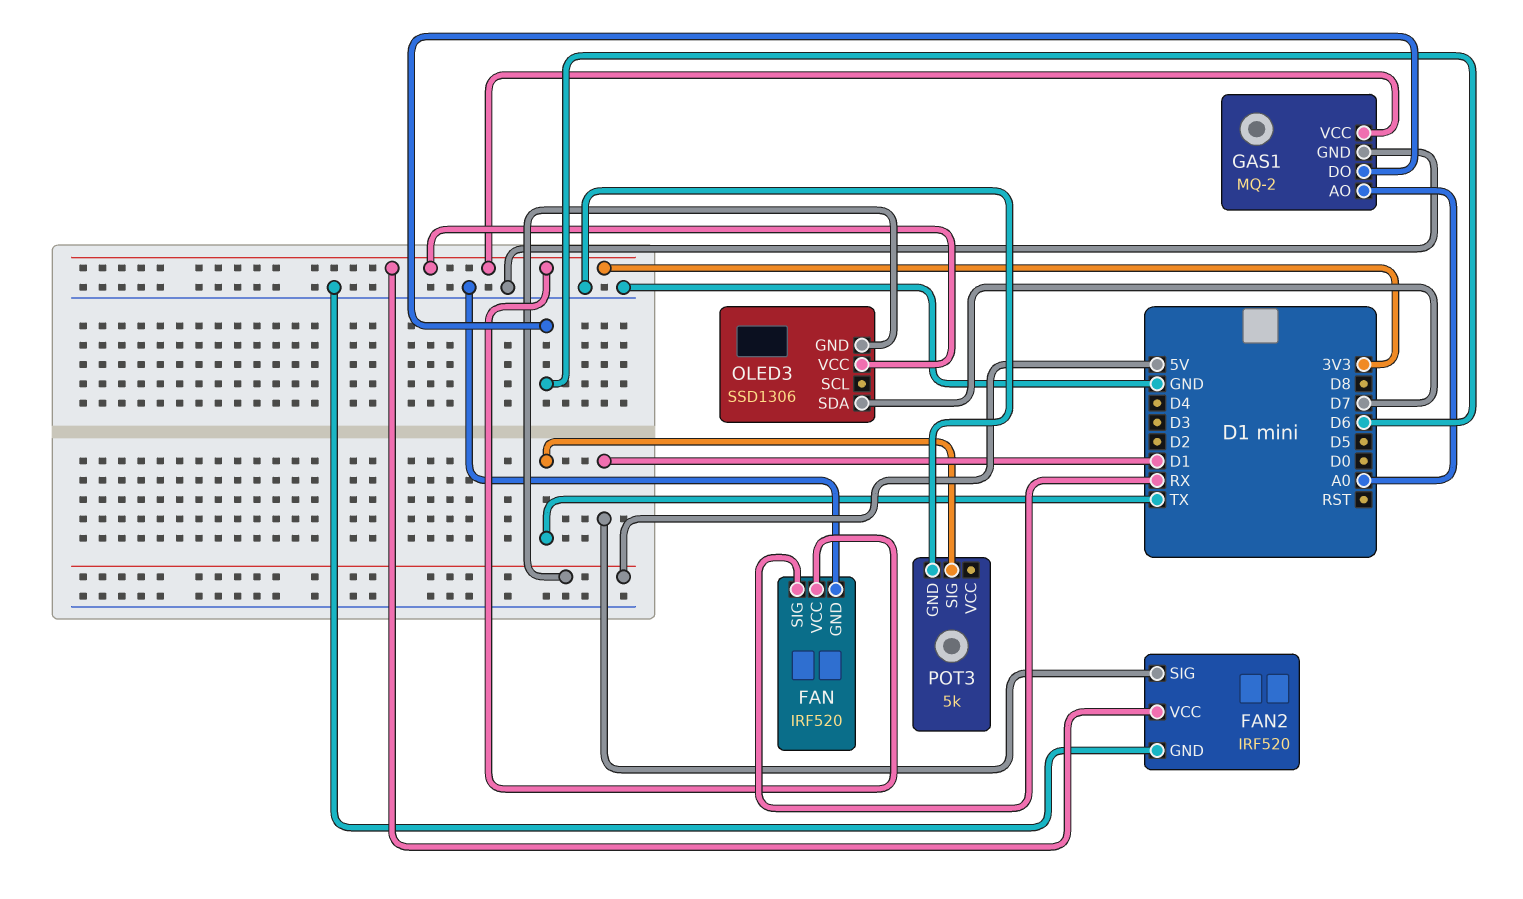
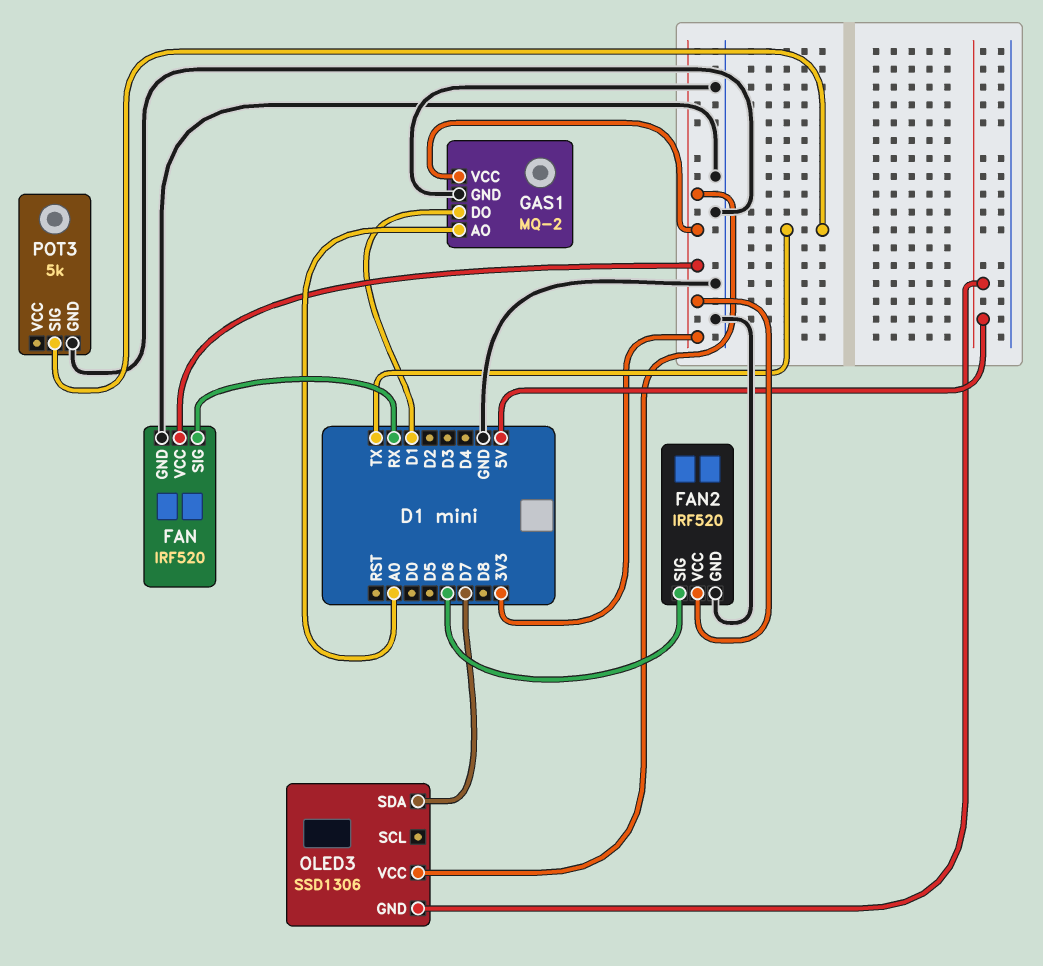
FAN2 pin SIG: D1 -> D6
GAS1 pin DO: D6 -> D1

